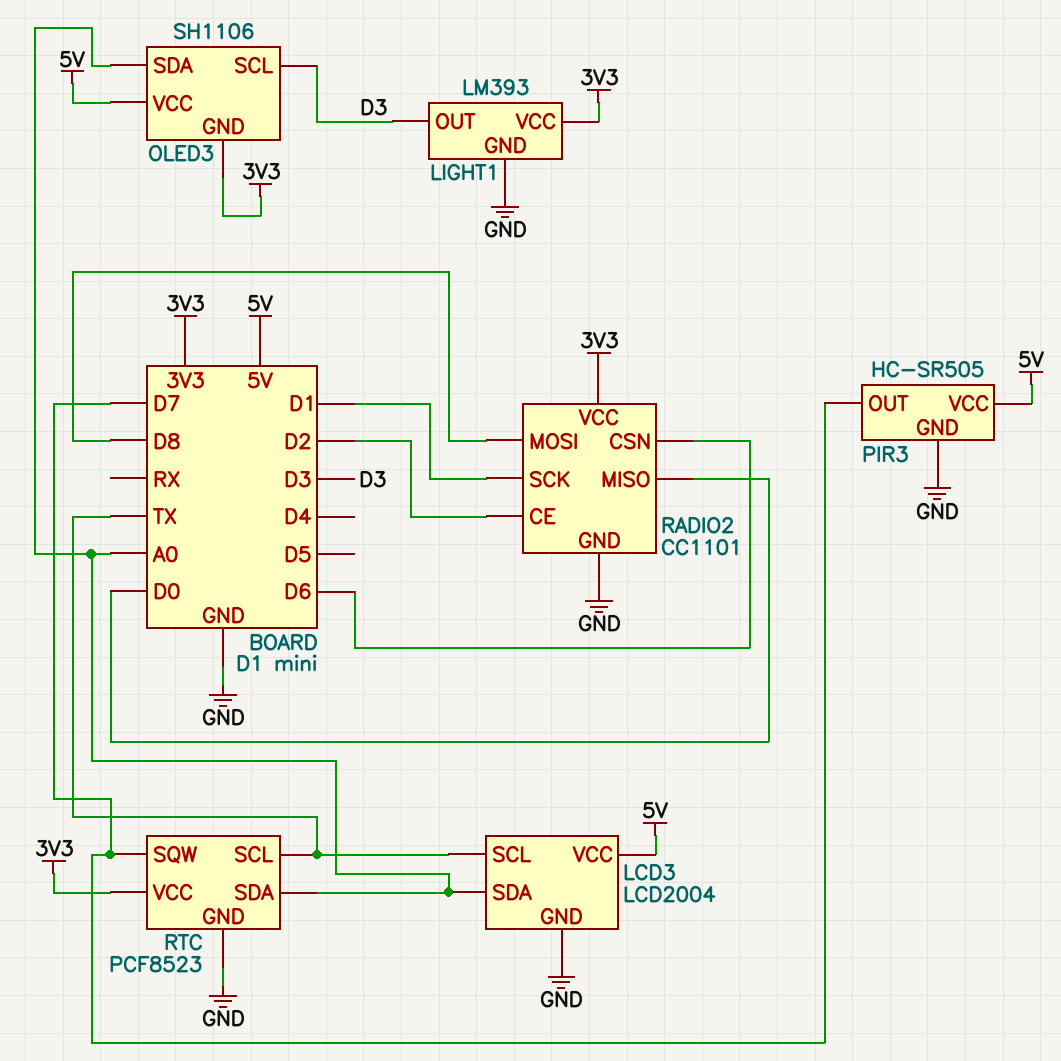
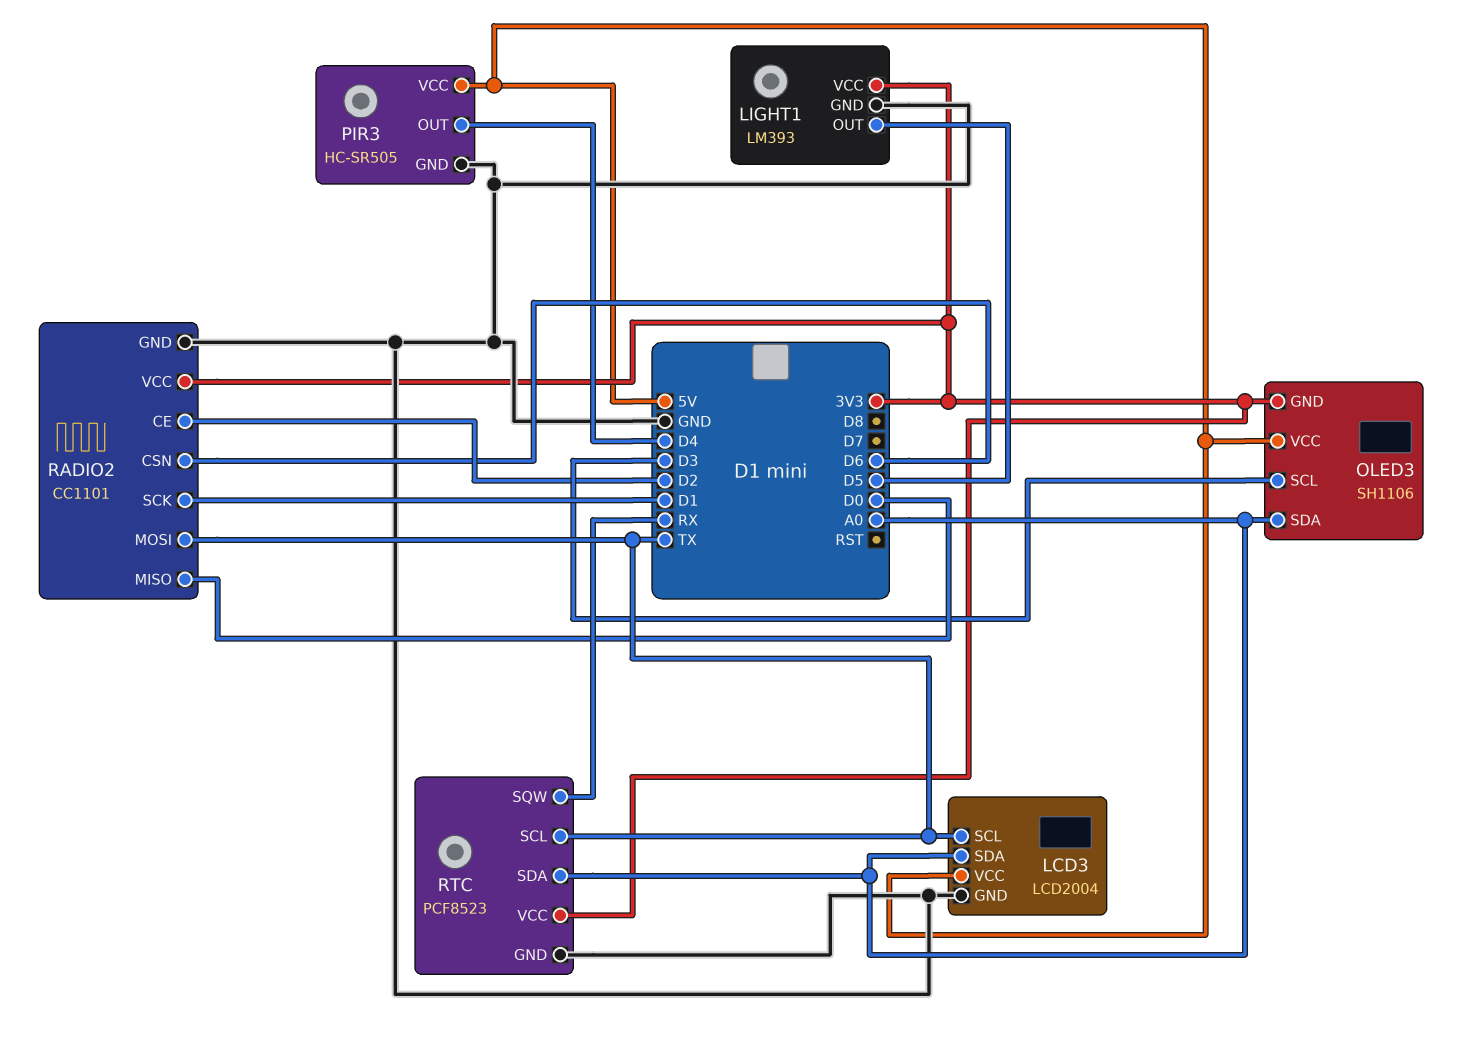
LIGHT1 pin OUT: D3 -> D5
PIR3 pin OUT: D7 -> D4
RADIO2 pin MOSI: D8 -> TX
RTC pin SQW: D7 -> RX

